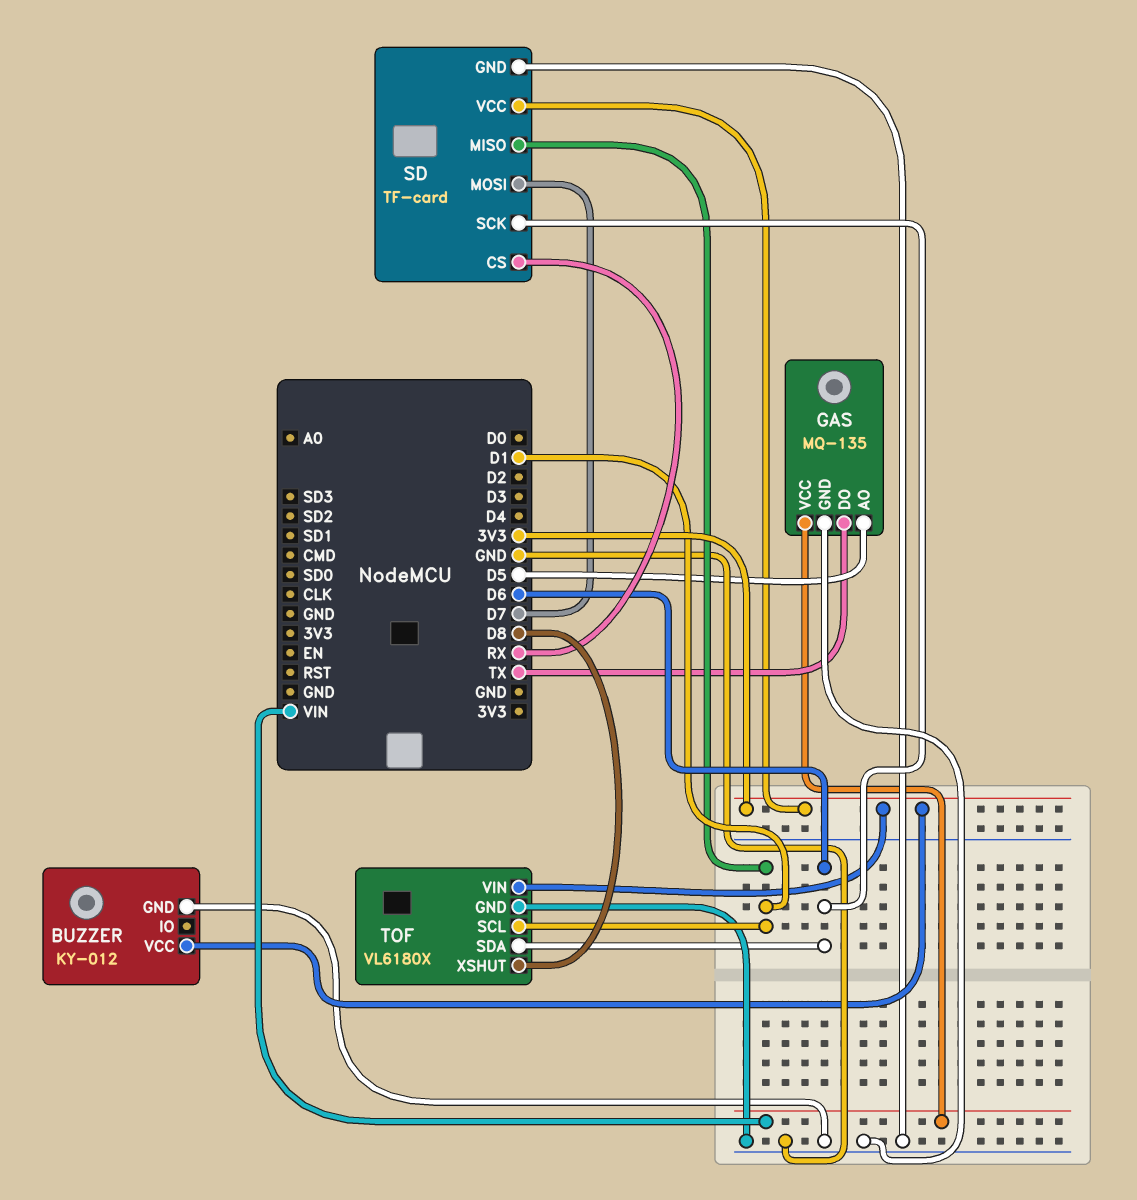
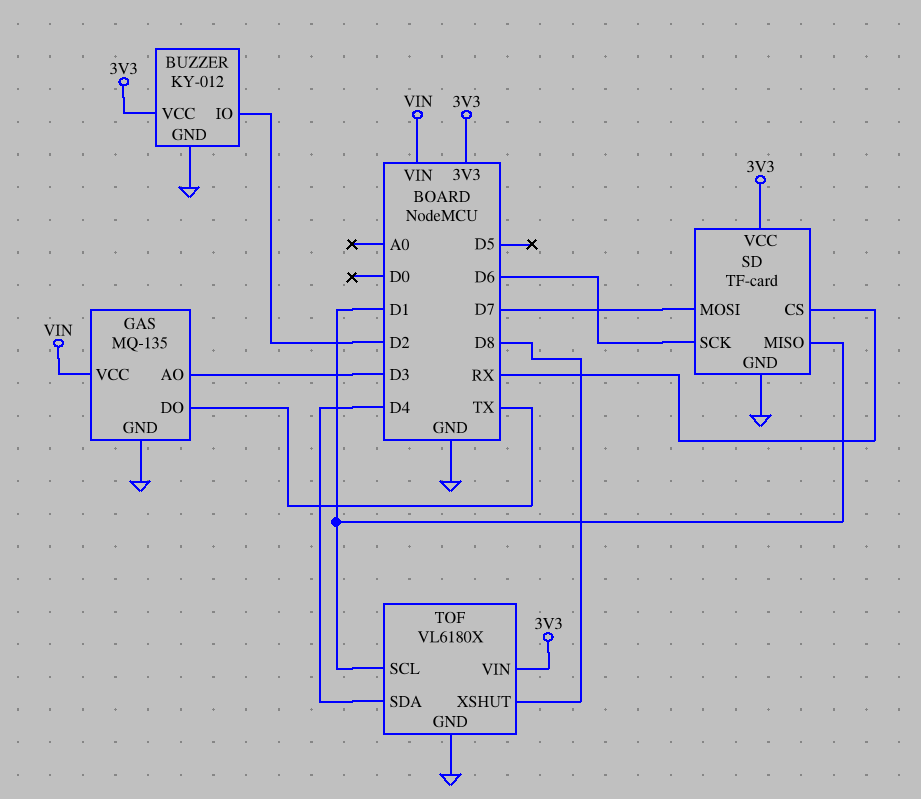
BUZZER pin IO: none -> D2
GAS pin AO: D5 -> D3
TOF pin SDA: D6 -> D4

